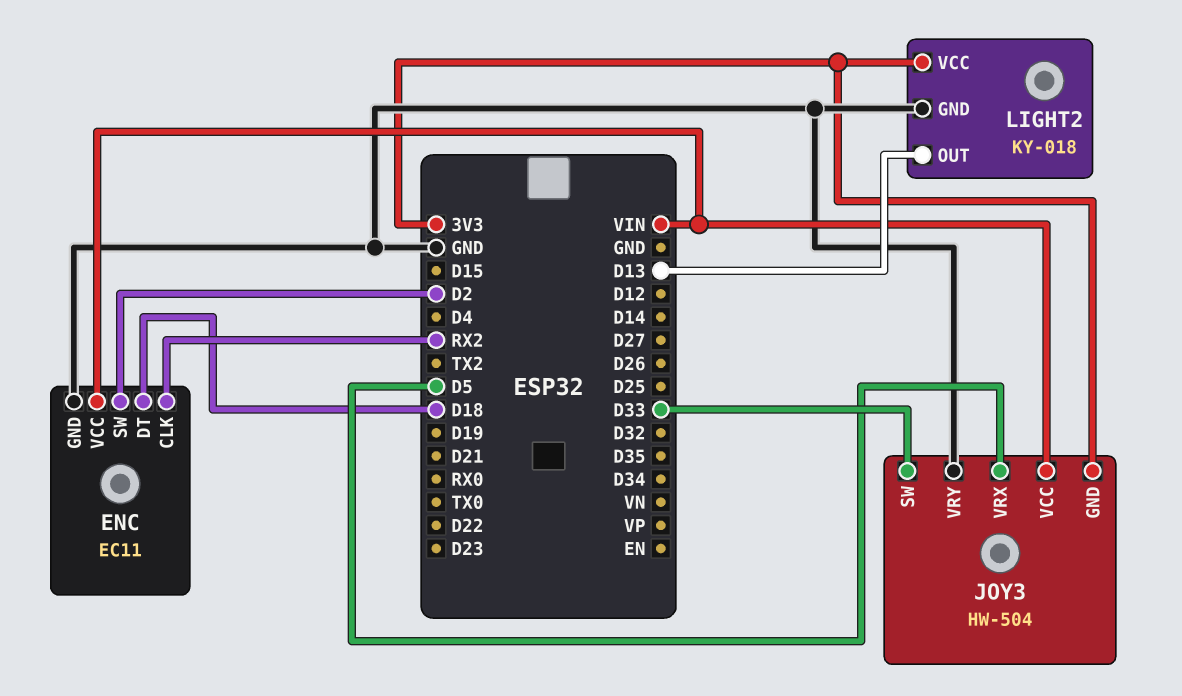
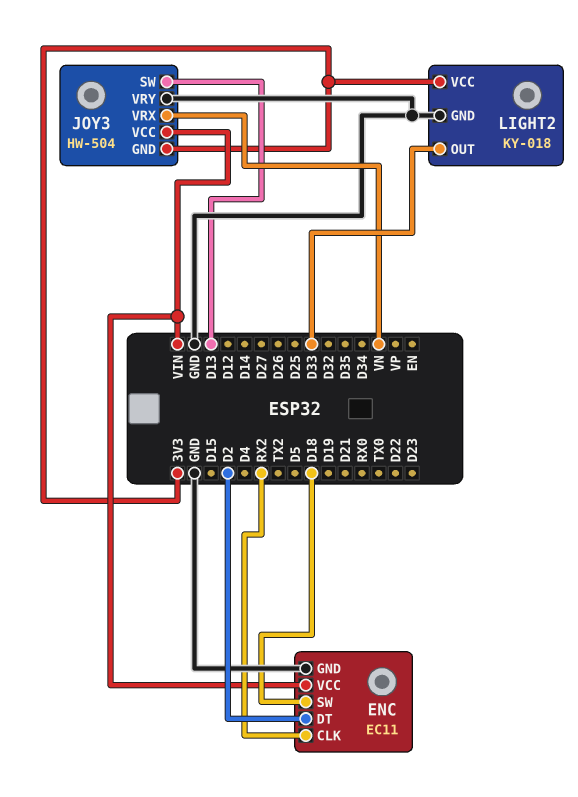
ENC pin DT: D18 -> D2
ENC pin SW: D2 -> D18
JOY3 pin SW: D33 -> D13
JOY3 pin VRX: D5 -> VN
LIGHT2 pin OUT: D13 -> D33

